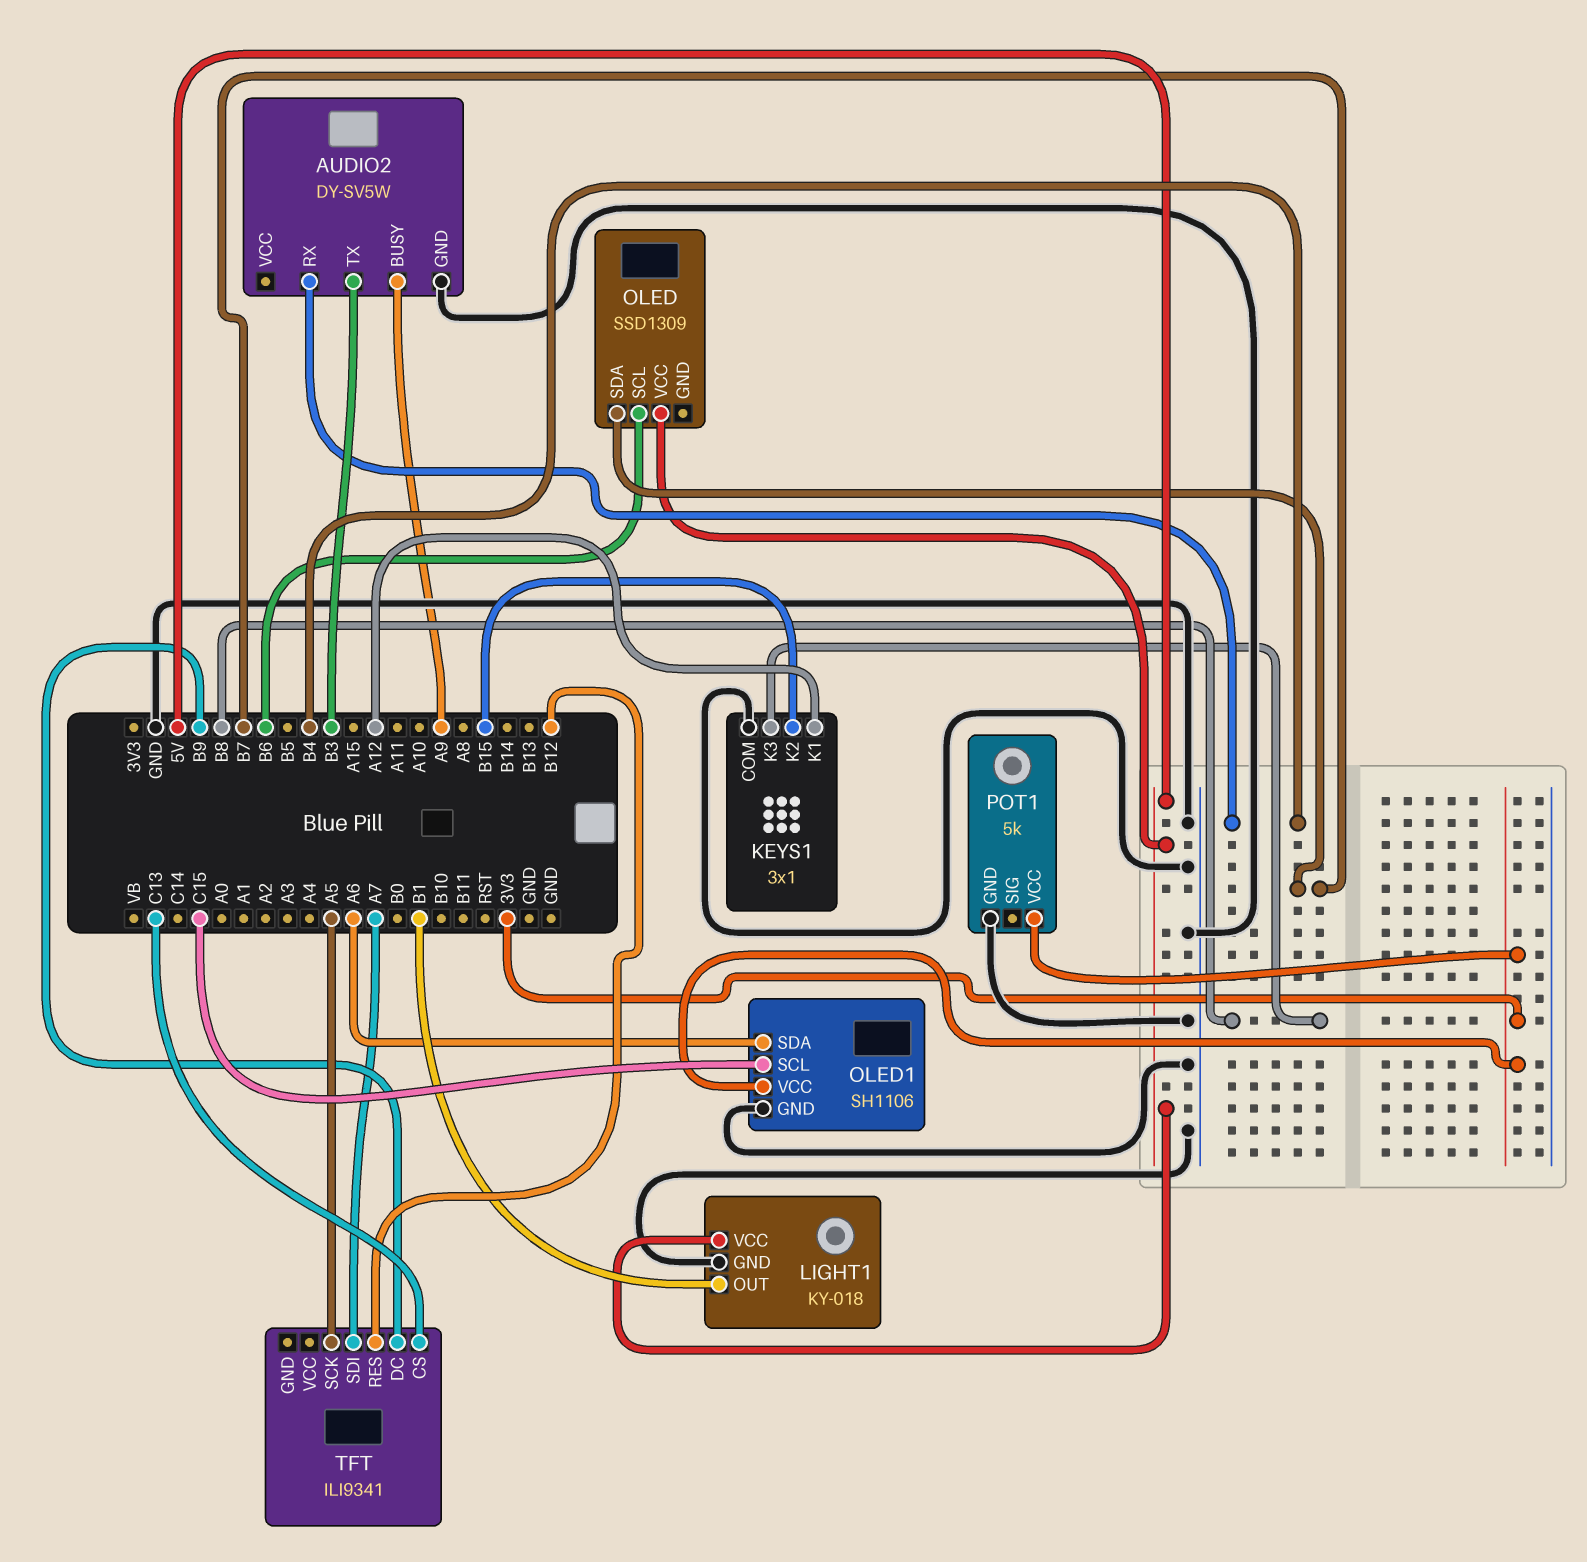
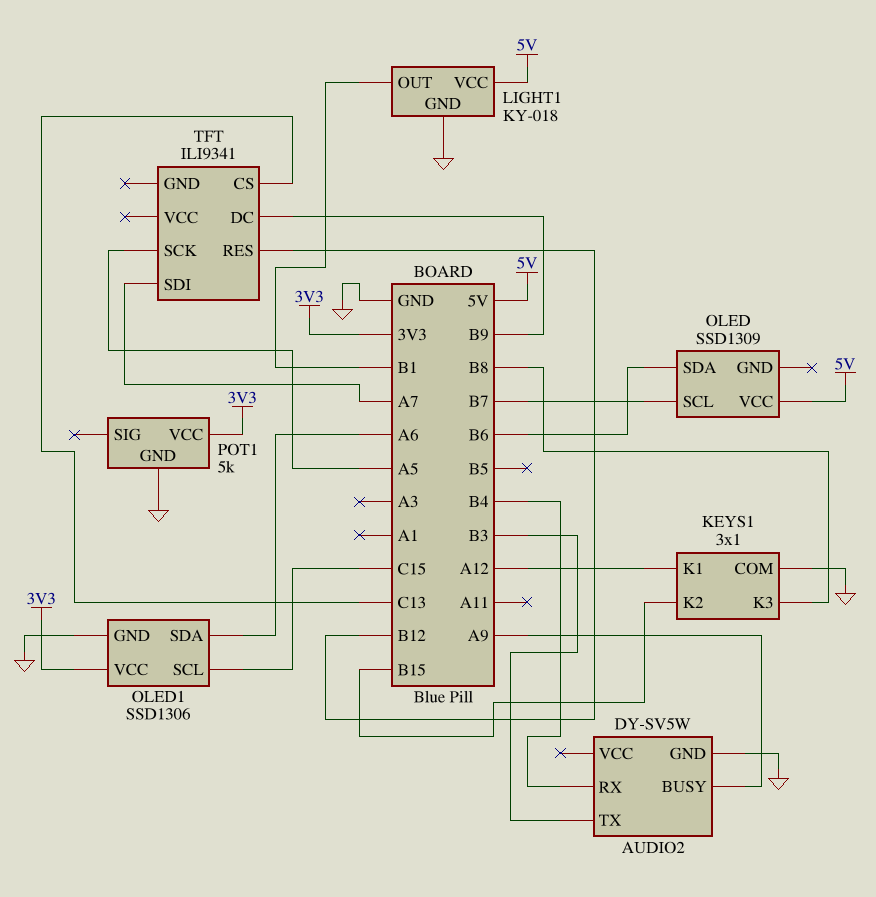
OLED pin SCL: B6 -> B7
OLED pin SDA: B7 -> B6
OLED1: SH1106 -> SSD1306

